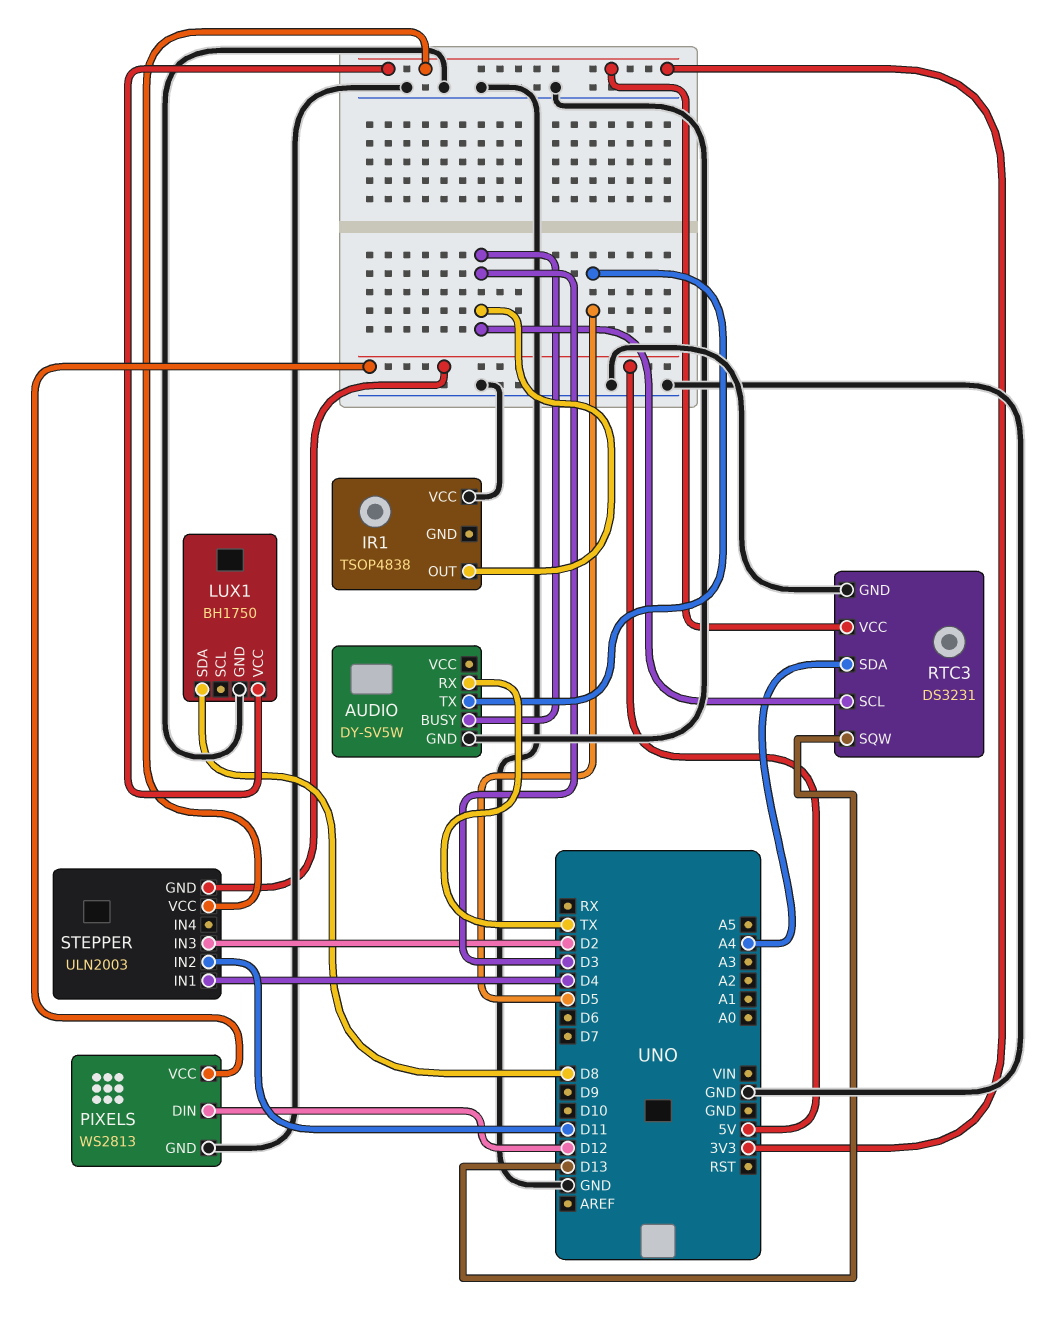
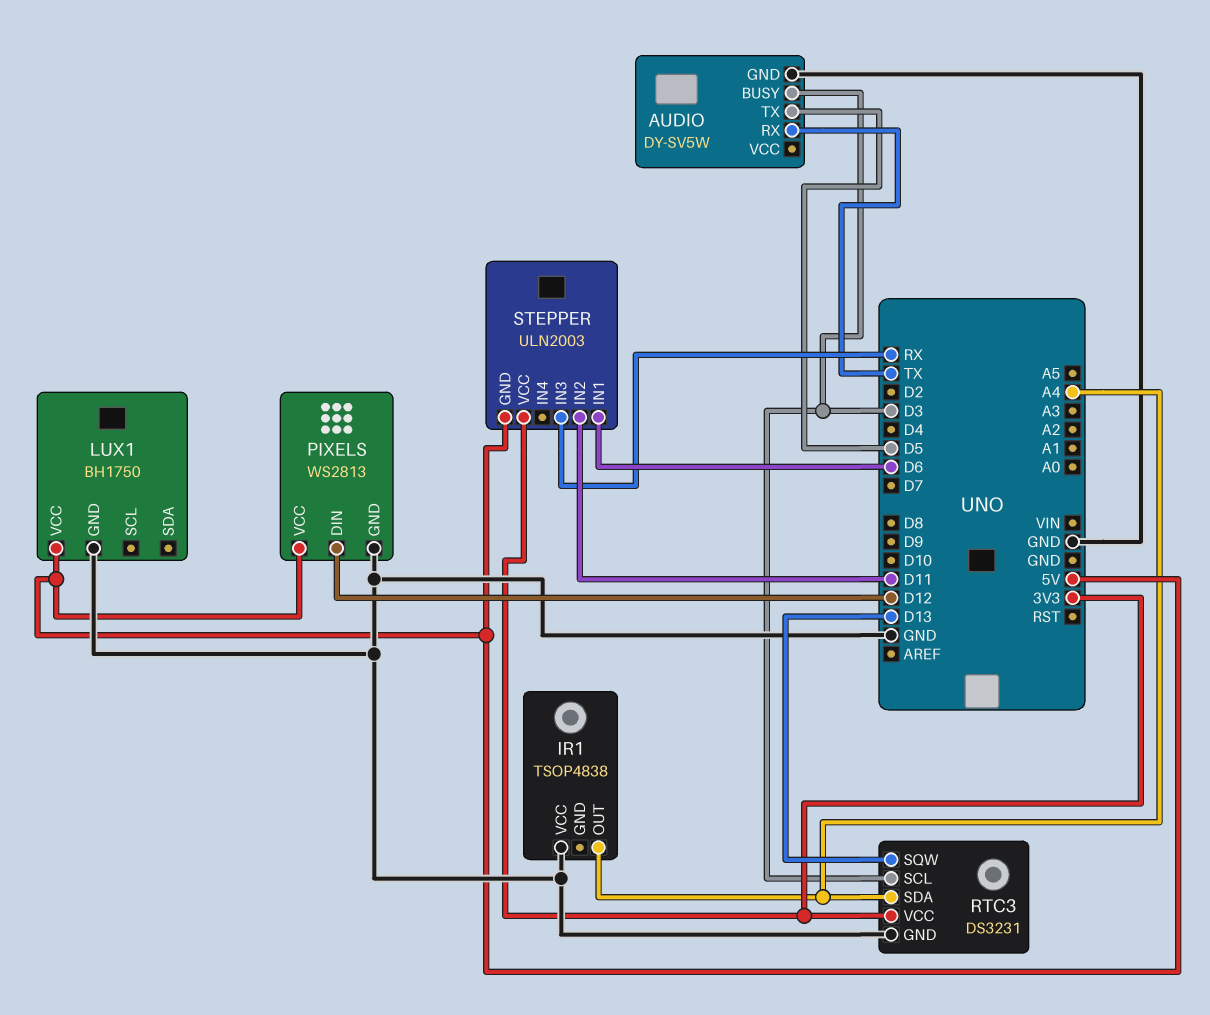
IR1 pin OUT: D3 -> A4
LUX1 pin SDA: D8 -> none
LUX1 pin VCC: 3V3 -> 5V
STEPPER pin IN1: D4 -> D6
STEPPER pin IN3: D2 -> RX

